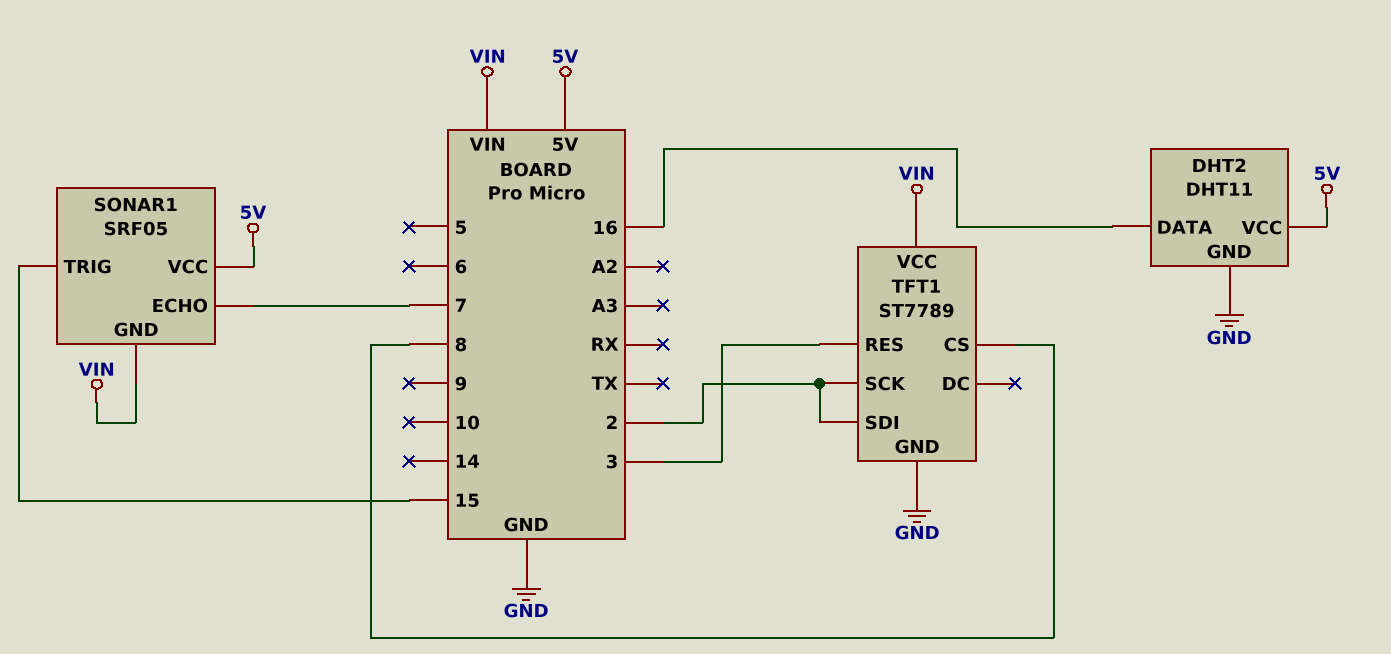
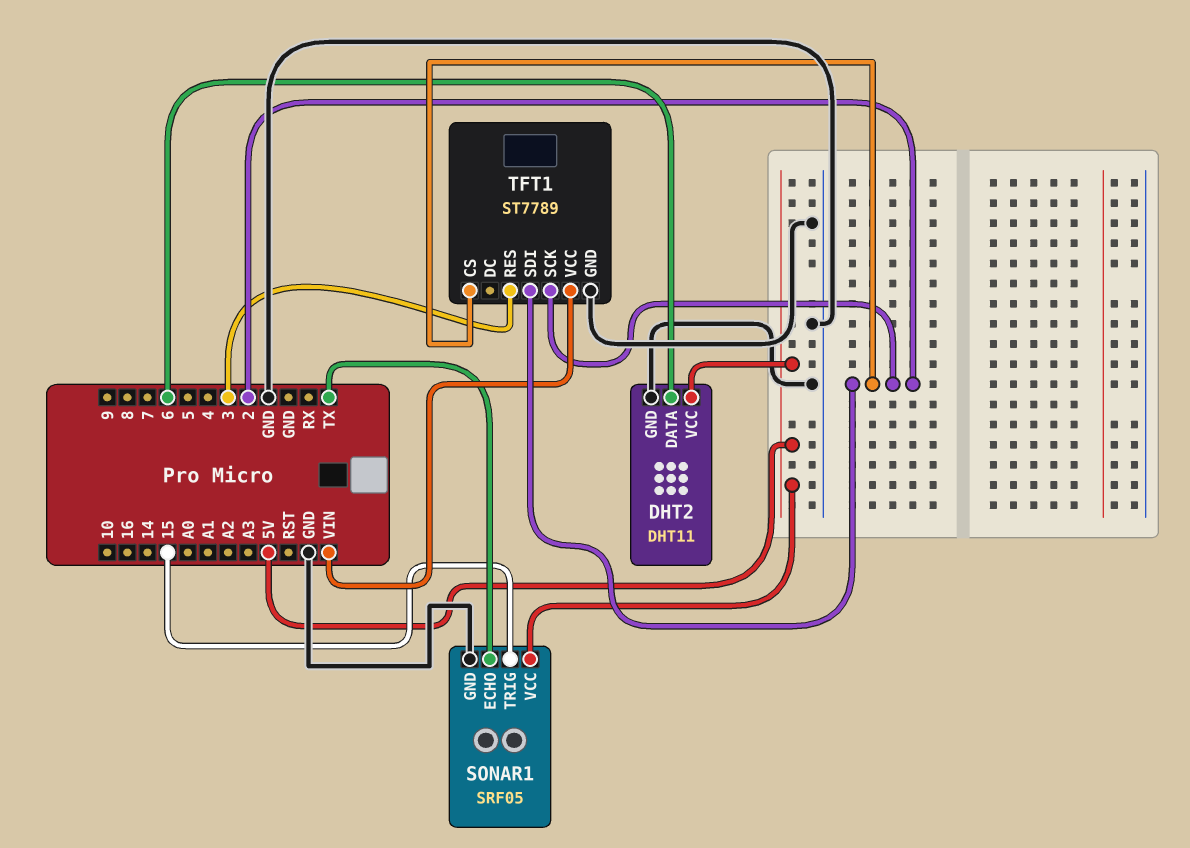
DHT2 pin DATA: 16 -> 6
SONAR1 pin ECHO: 7 -> TX
SONAR1 pin GND: VIN -> GND
TFT1 pin CS: 8 -> 2

